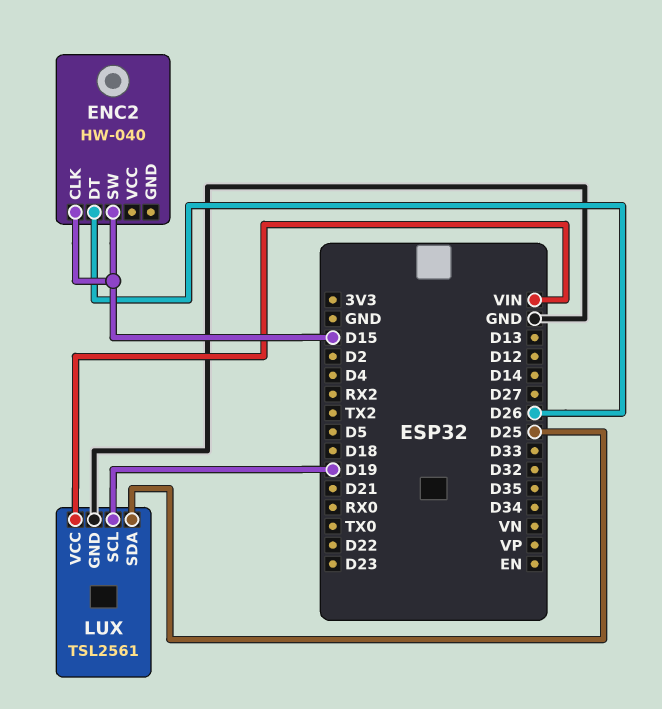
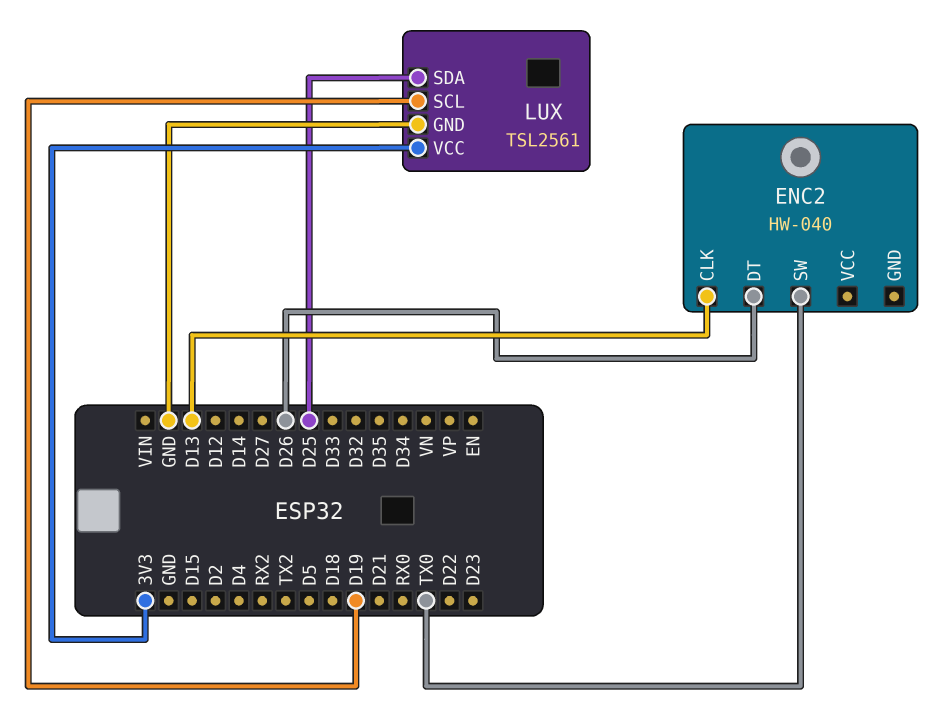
ENC2 pin CLK: D15 -> D13
ENC2 pin SW: D15 -> TX0
LUX pin VCC: VIN -> 3V3

